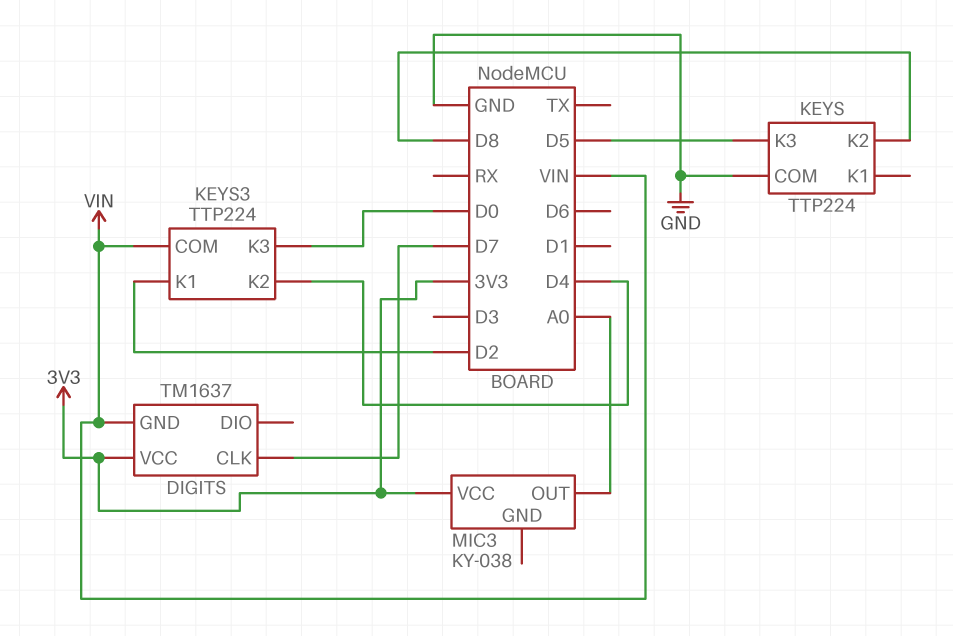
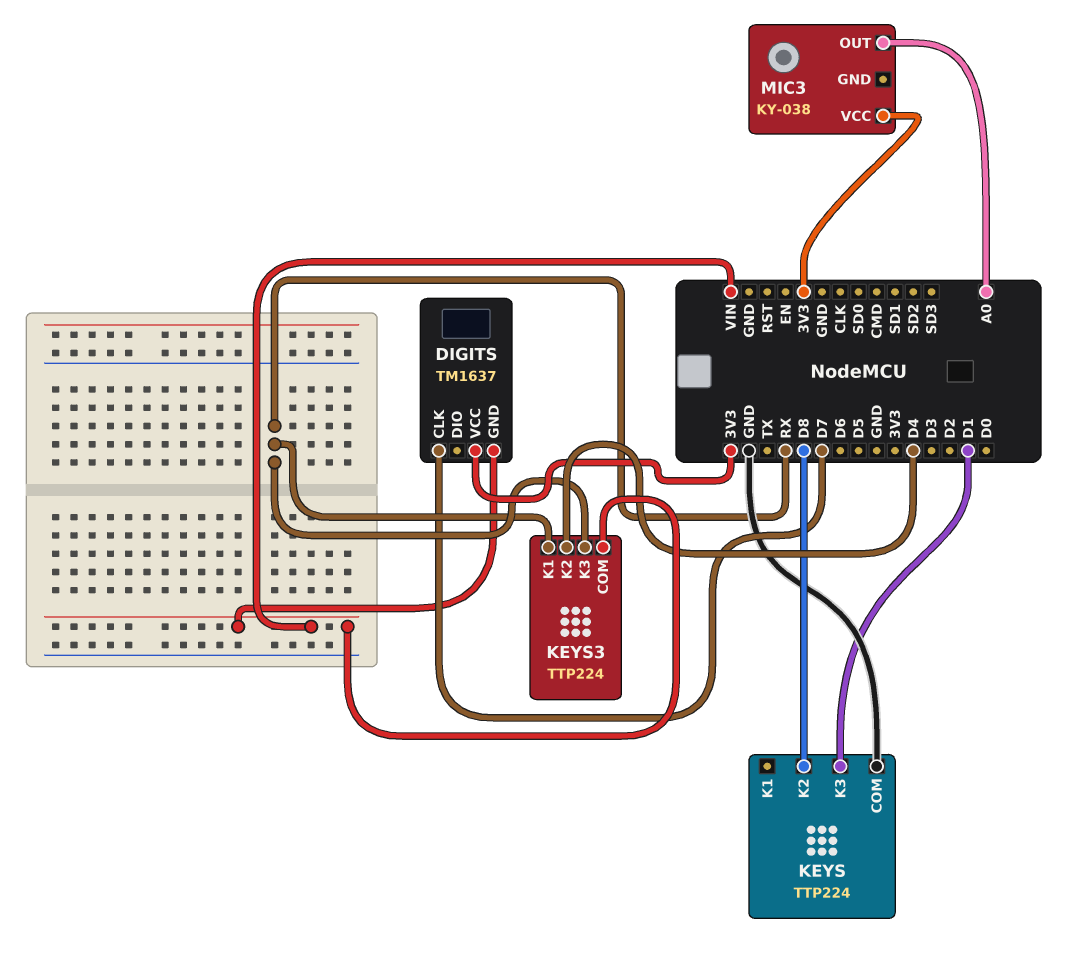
KEYS pin K3: D5 -> D1
KEYS3 pin K1: D2 -> RX
KEYS3 pin K3: D0 -> RX

